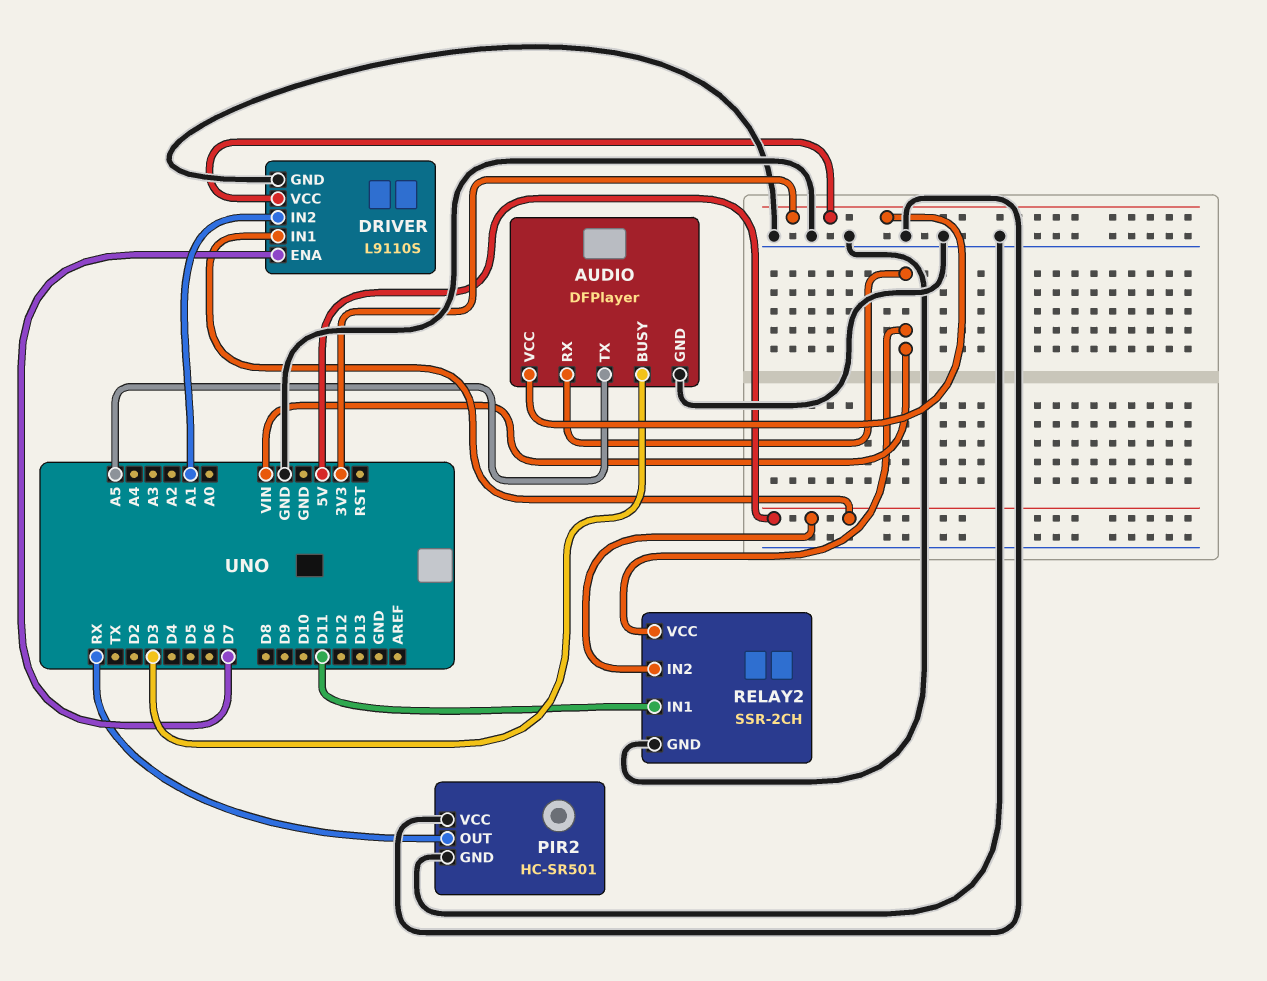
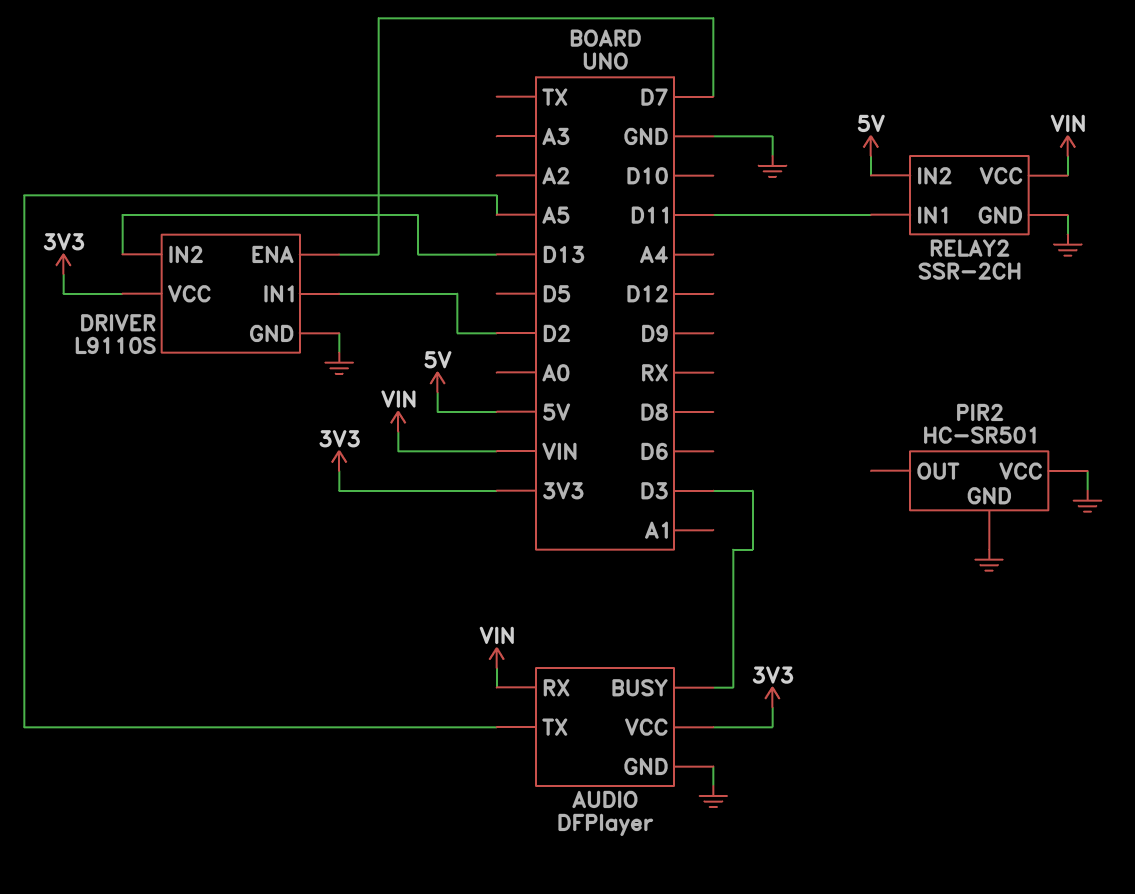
DRIVER pin IN1: 5V -> D2
DRIVER pin IN2: A1 -> D13
PIR2 pin OUT: RX -> none

